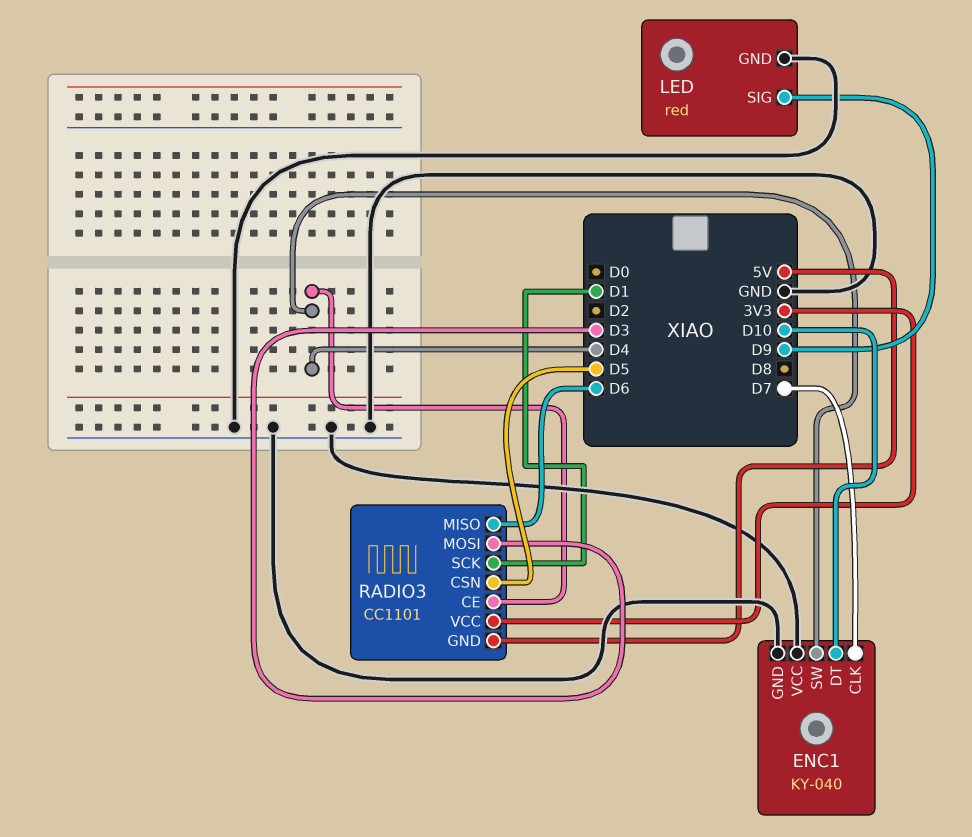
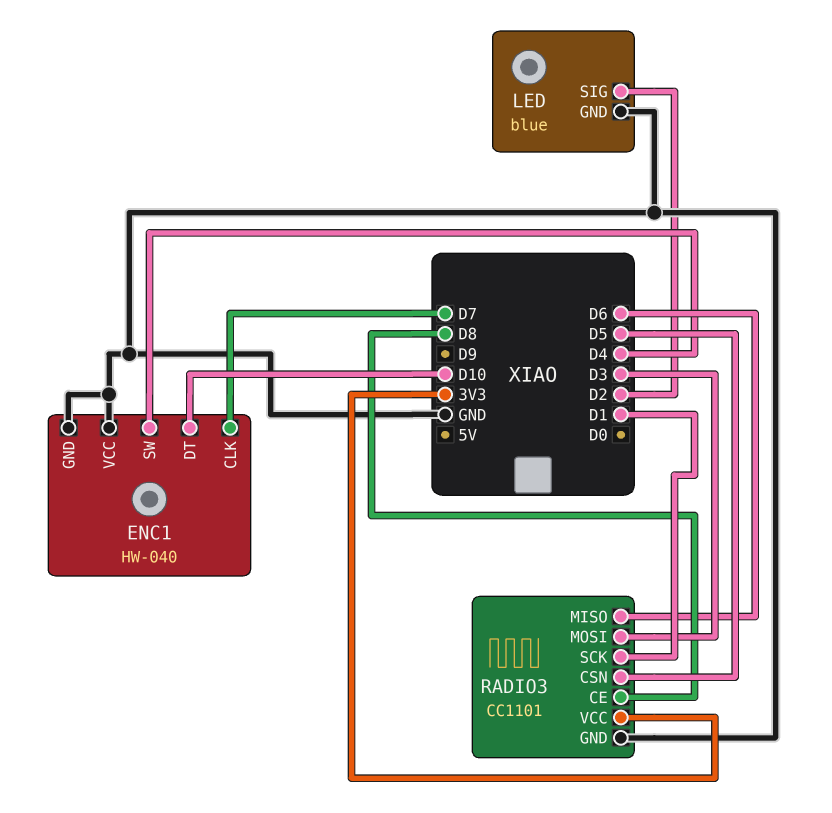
ENC1: KY-040 -> HW-040
LED: red -> blue
LED pin SIG: D9 -> D2
RADIO3 pin CE: D4 -> D8
RADIO3 pin GND: 5V -> GND

